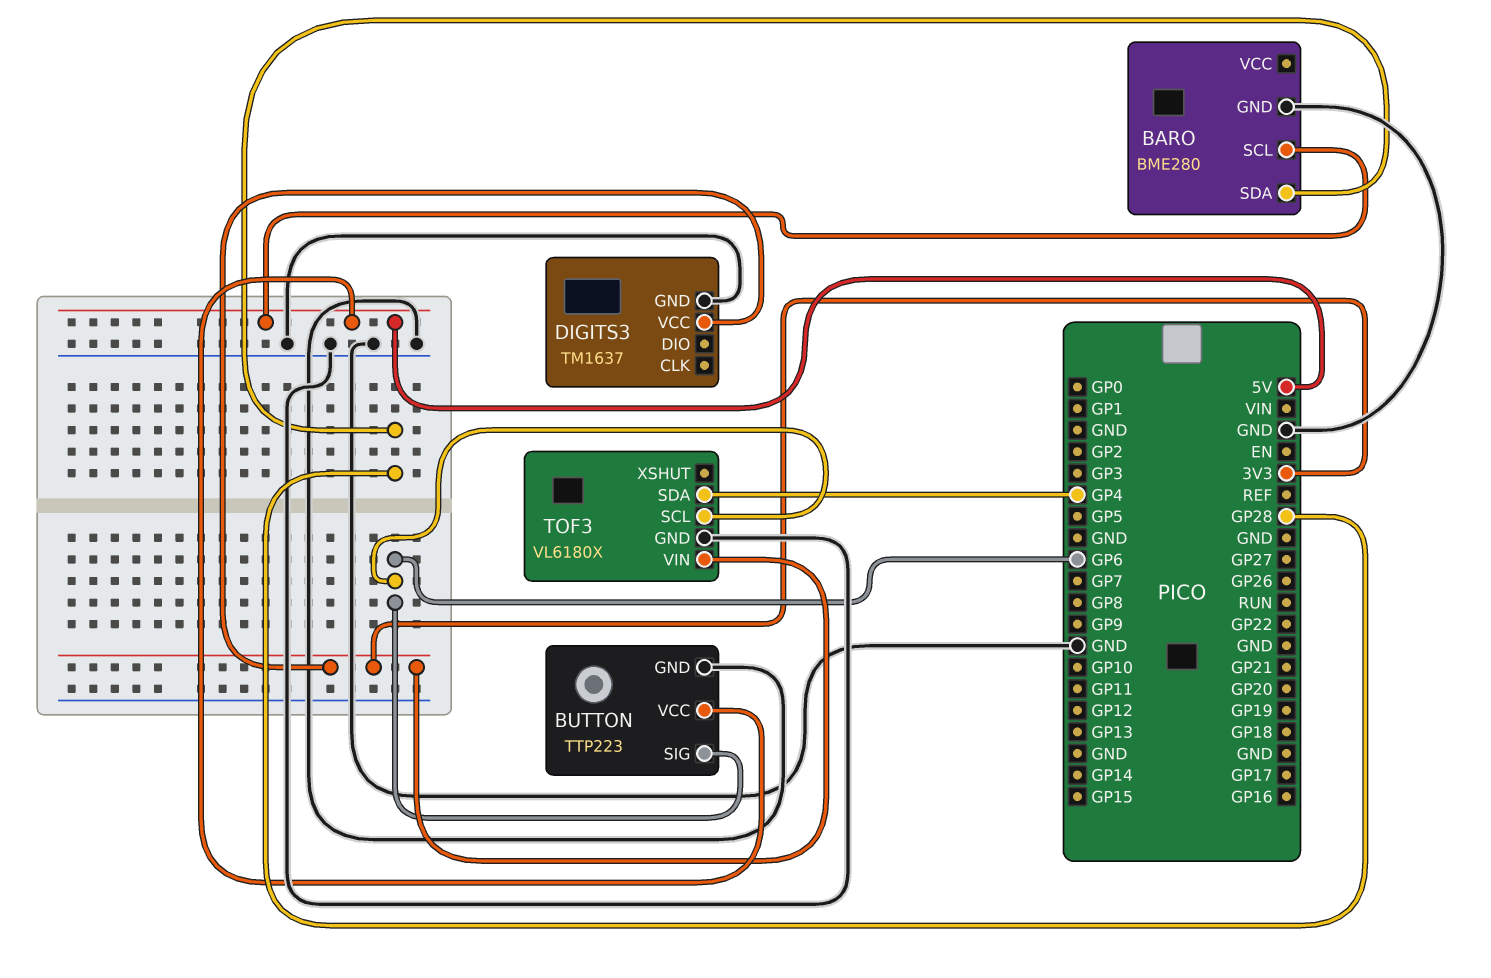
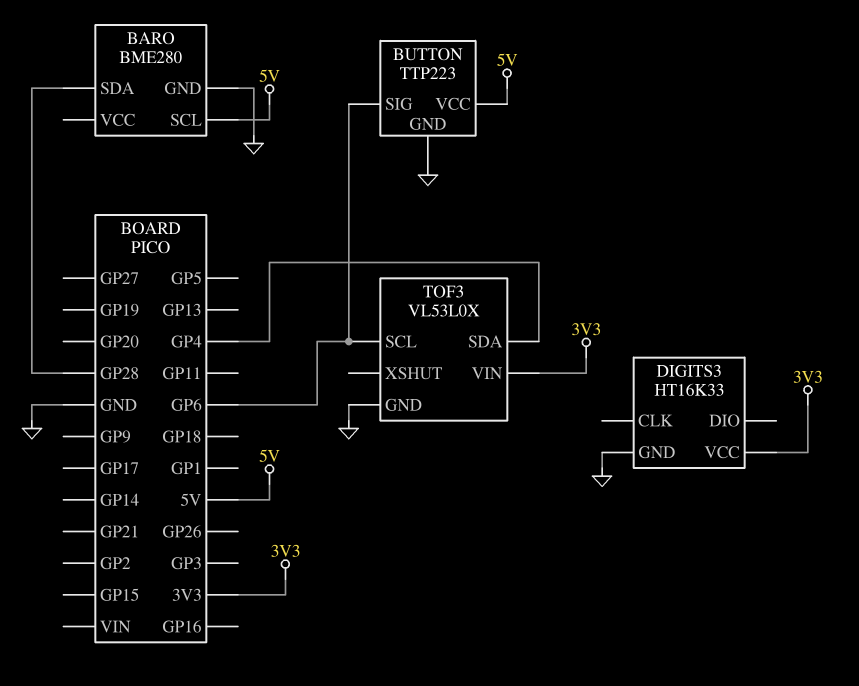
DIGITS3: TM1637 -> HT16K33
TOF3: VL6180X -> VL53L0X

